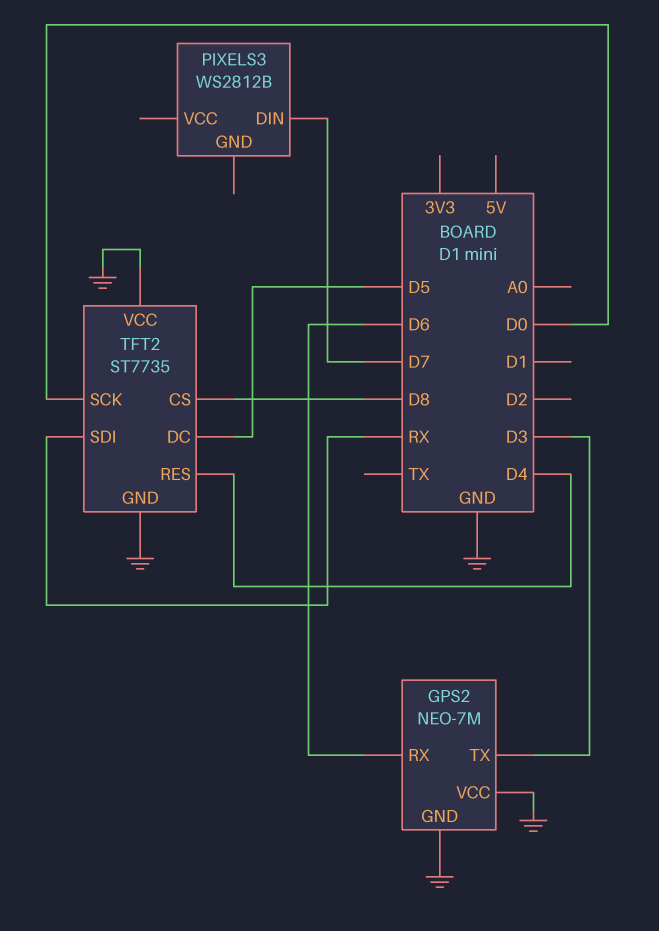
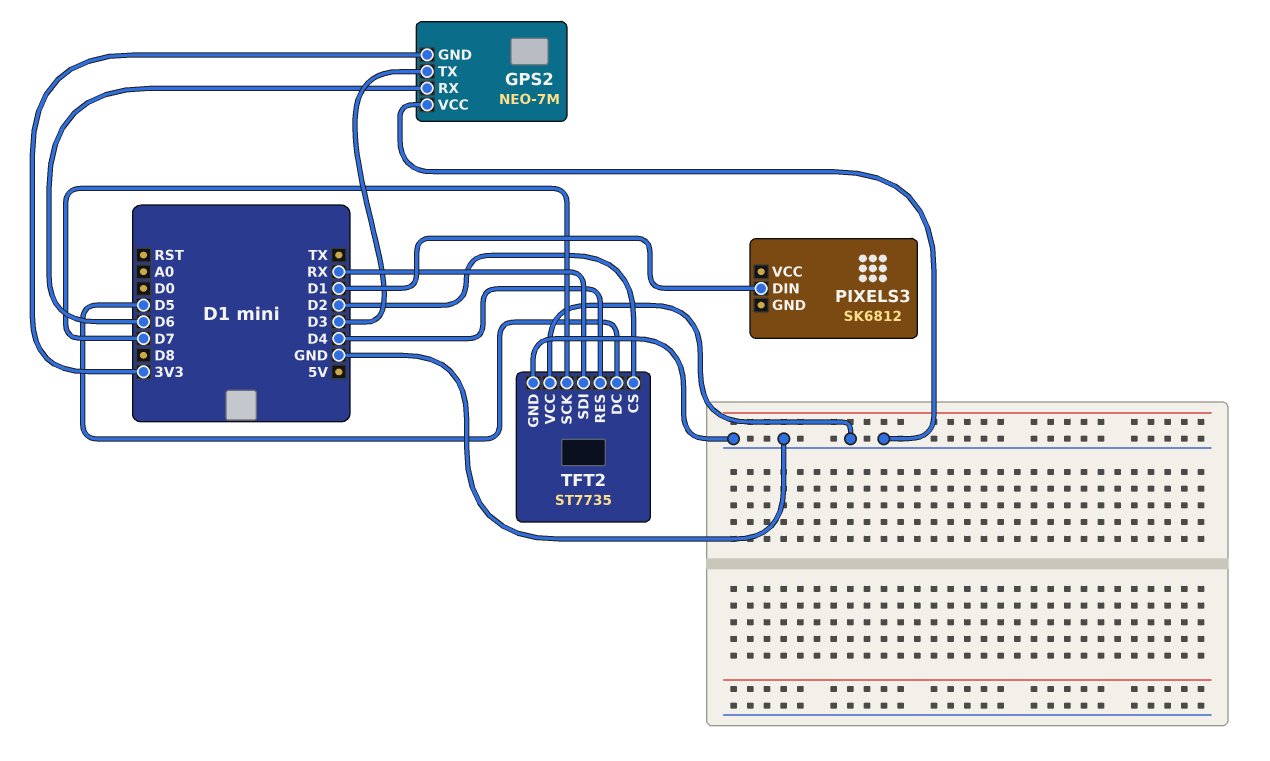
GPS2 pin GND: GND -> 3V3
PIXELS3: WS2812B -> SK6812
PIXELS3 pin DIN: D7 -> D1
TFT2 pin CS: D8 -> D2
TFT2 pin SCK: D0 -> D7

